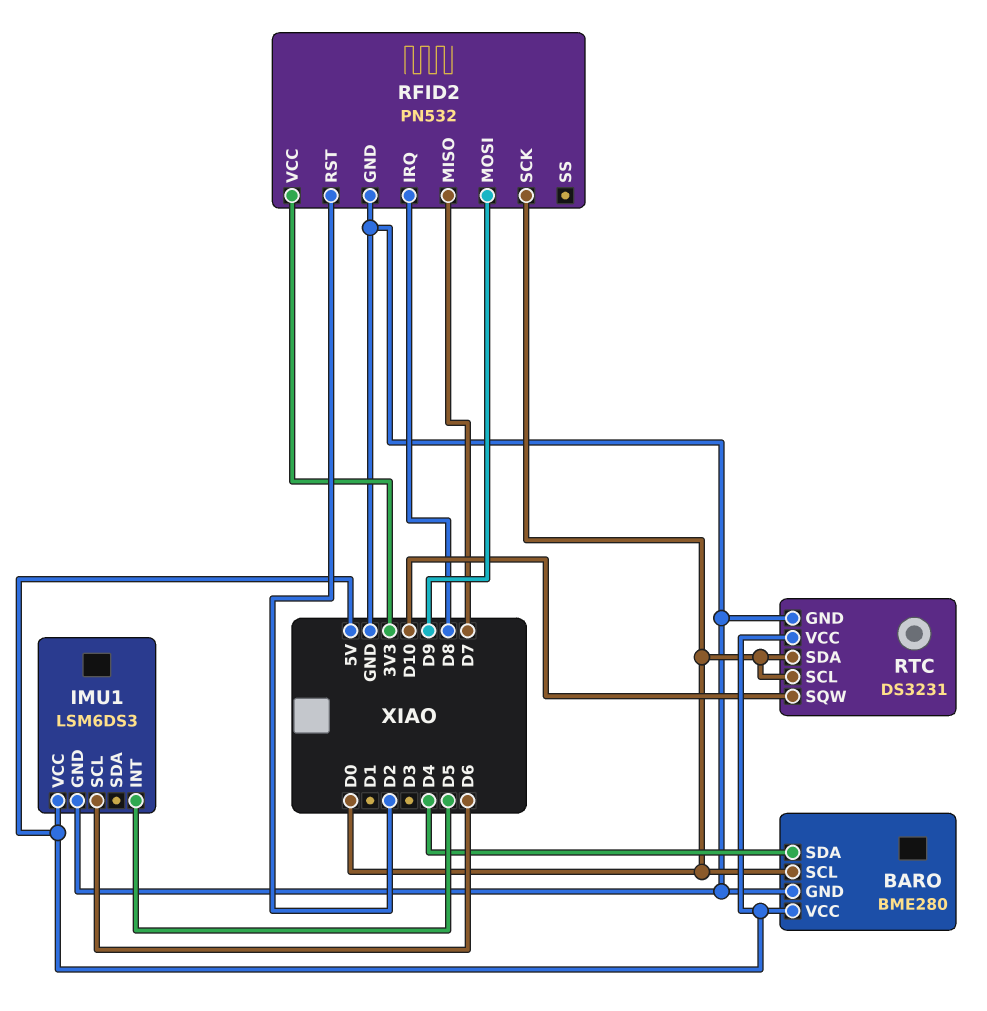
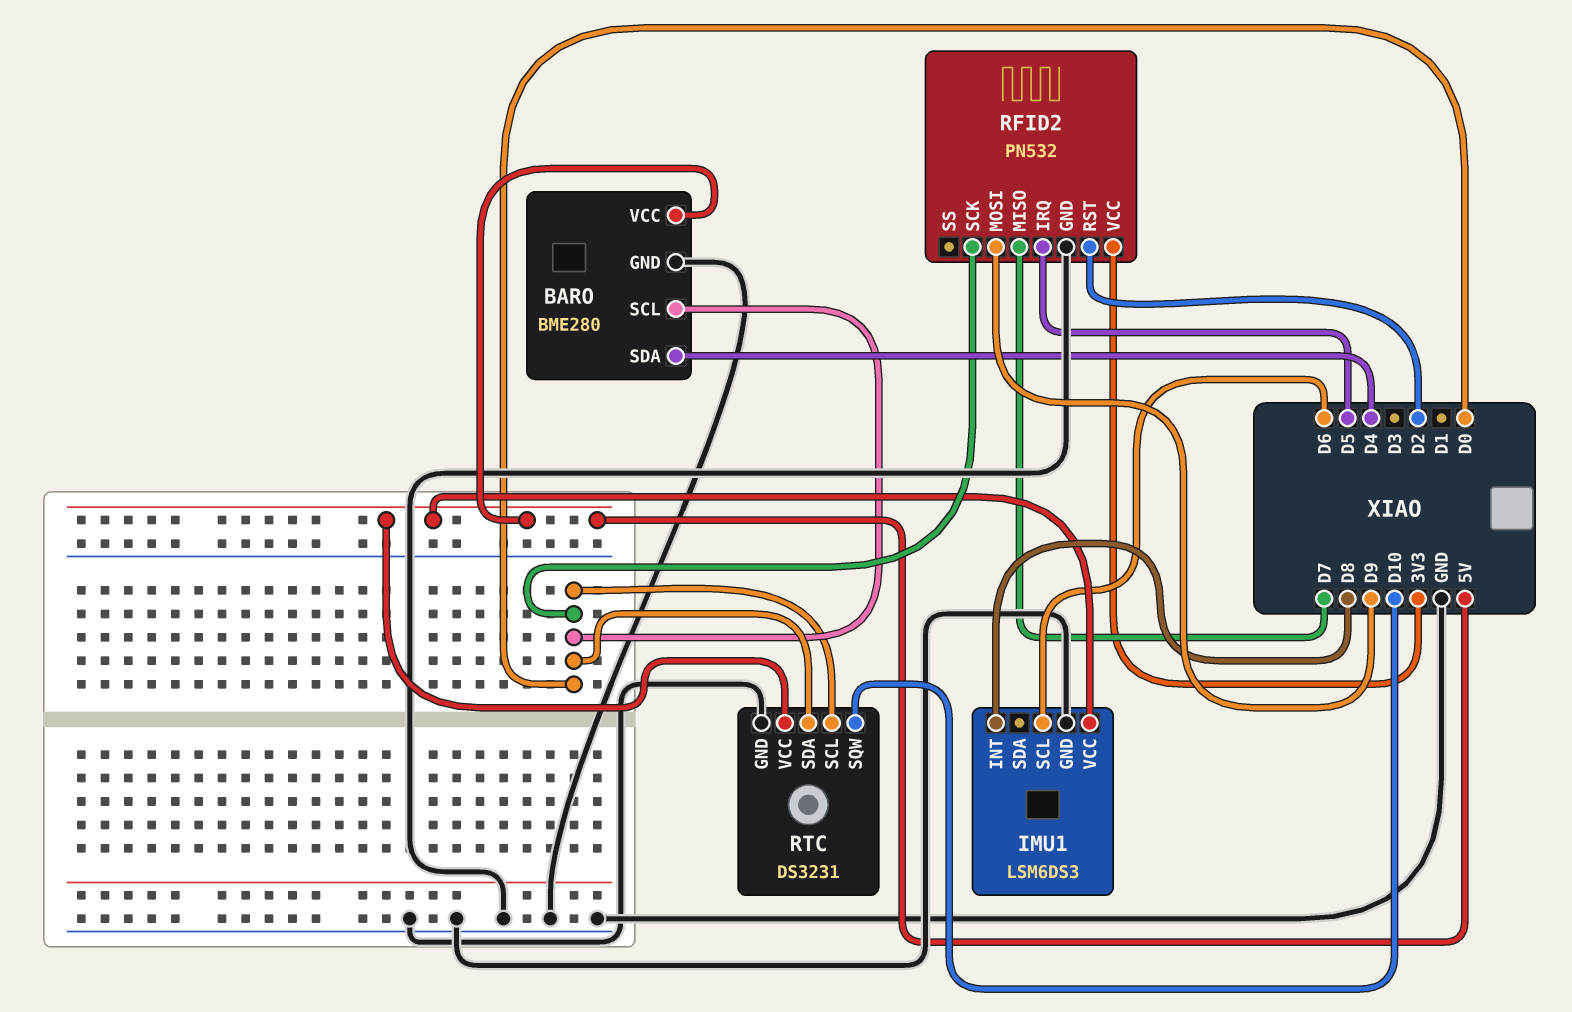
IMU1 pin INT: D5 -> D8
RFID2 pin IRQ: D8 -> D5

